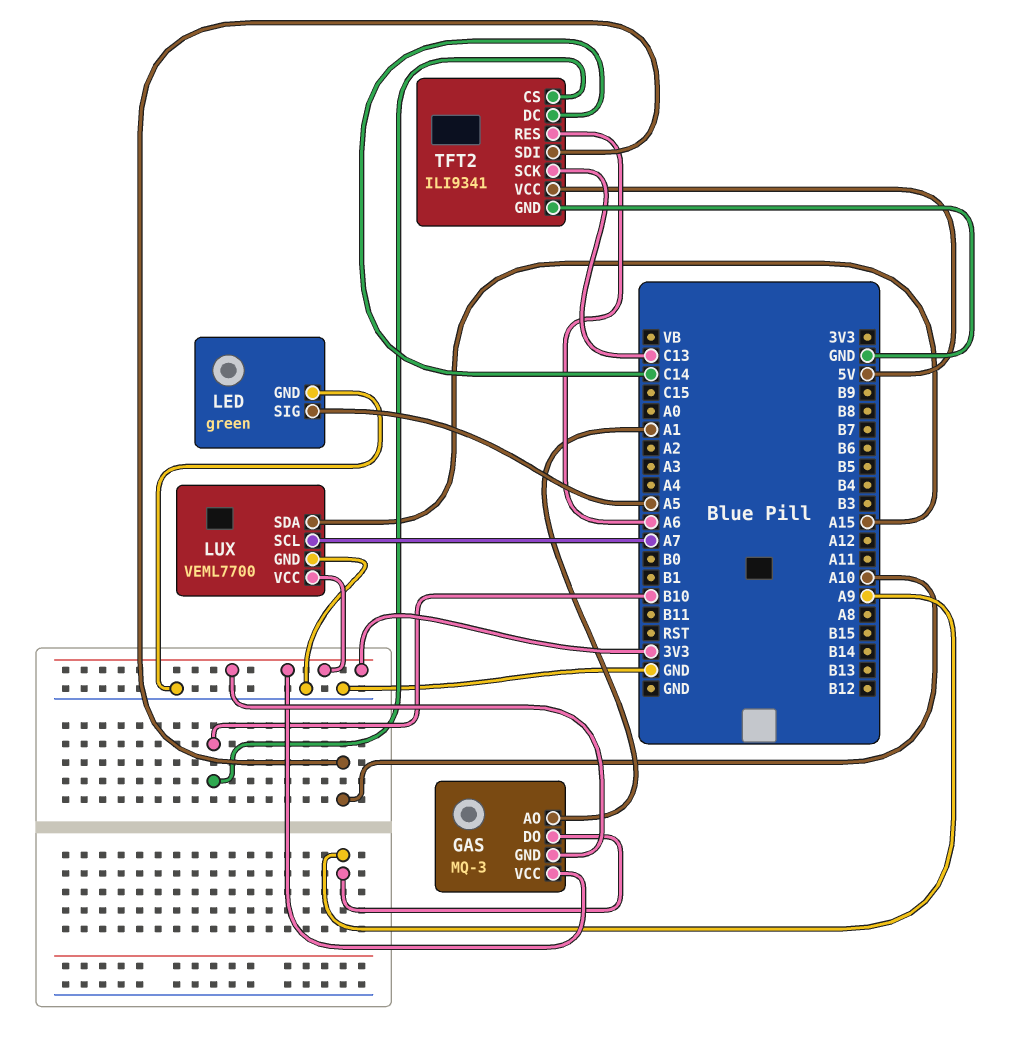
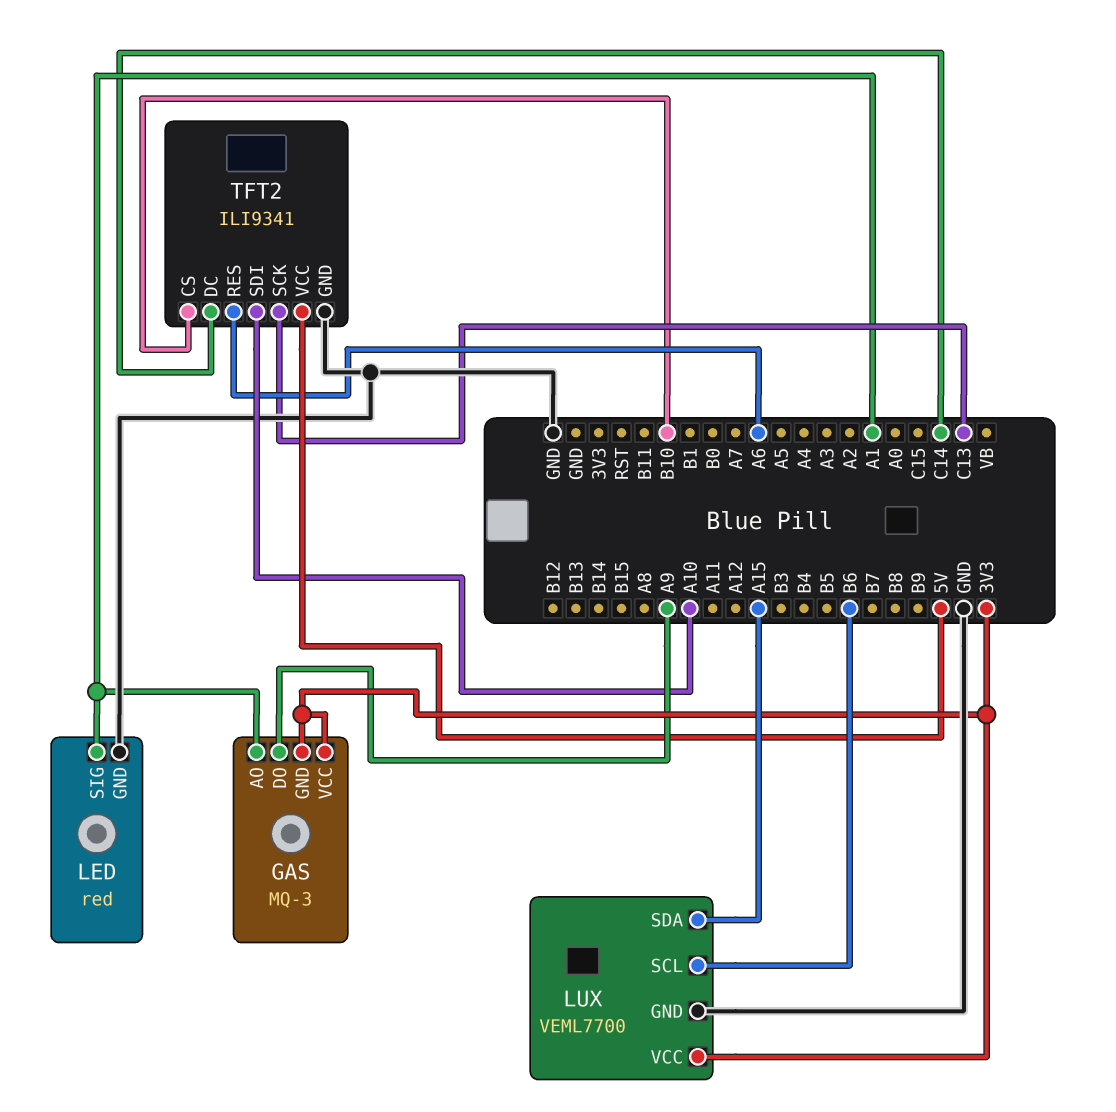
LED: green -> red
LED pin SIG: A5 -> A1
LUX pin SCL: A7 -> B6

